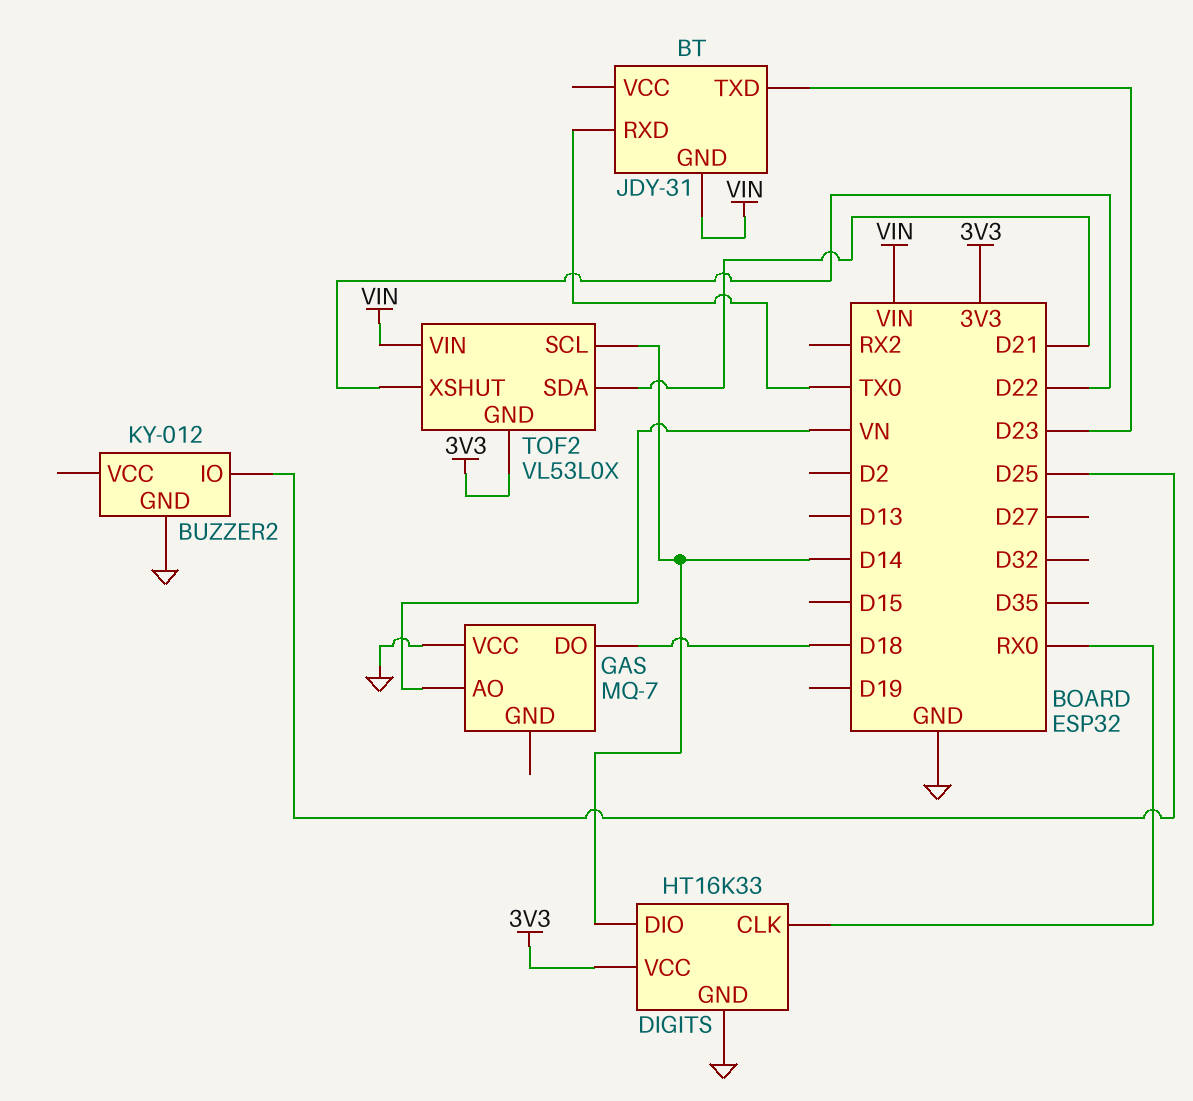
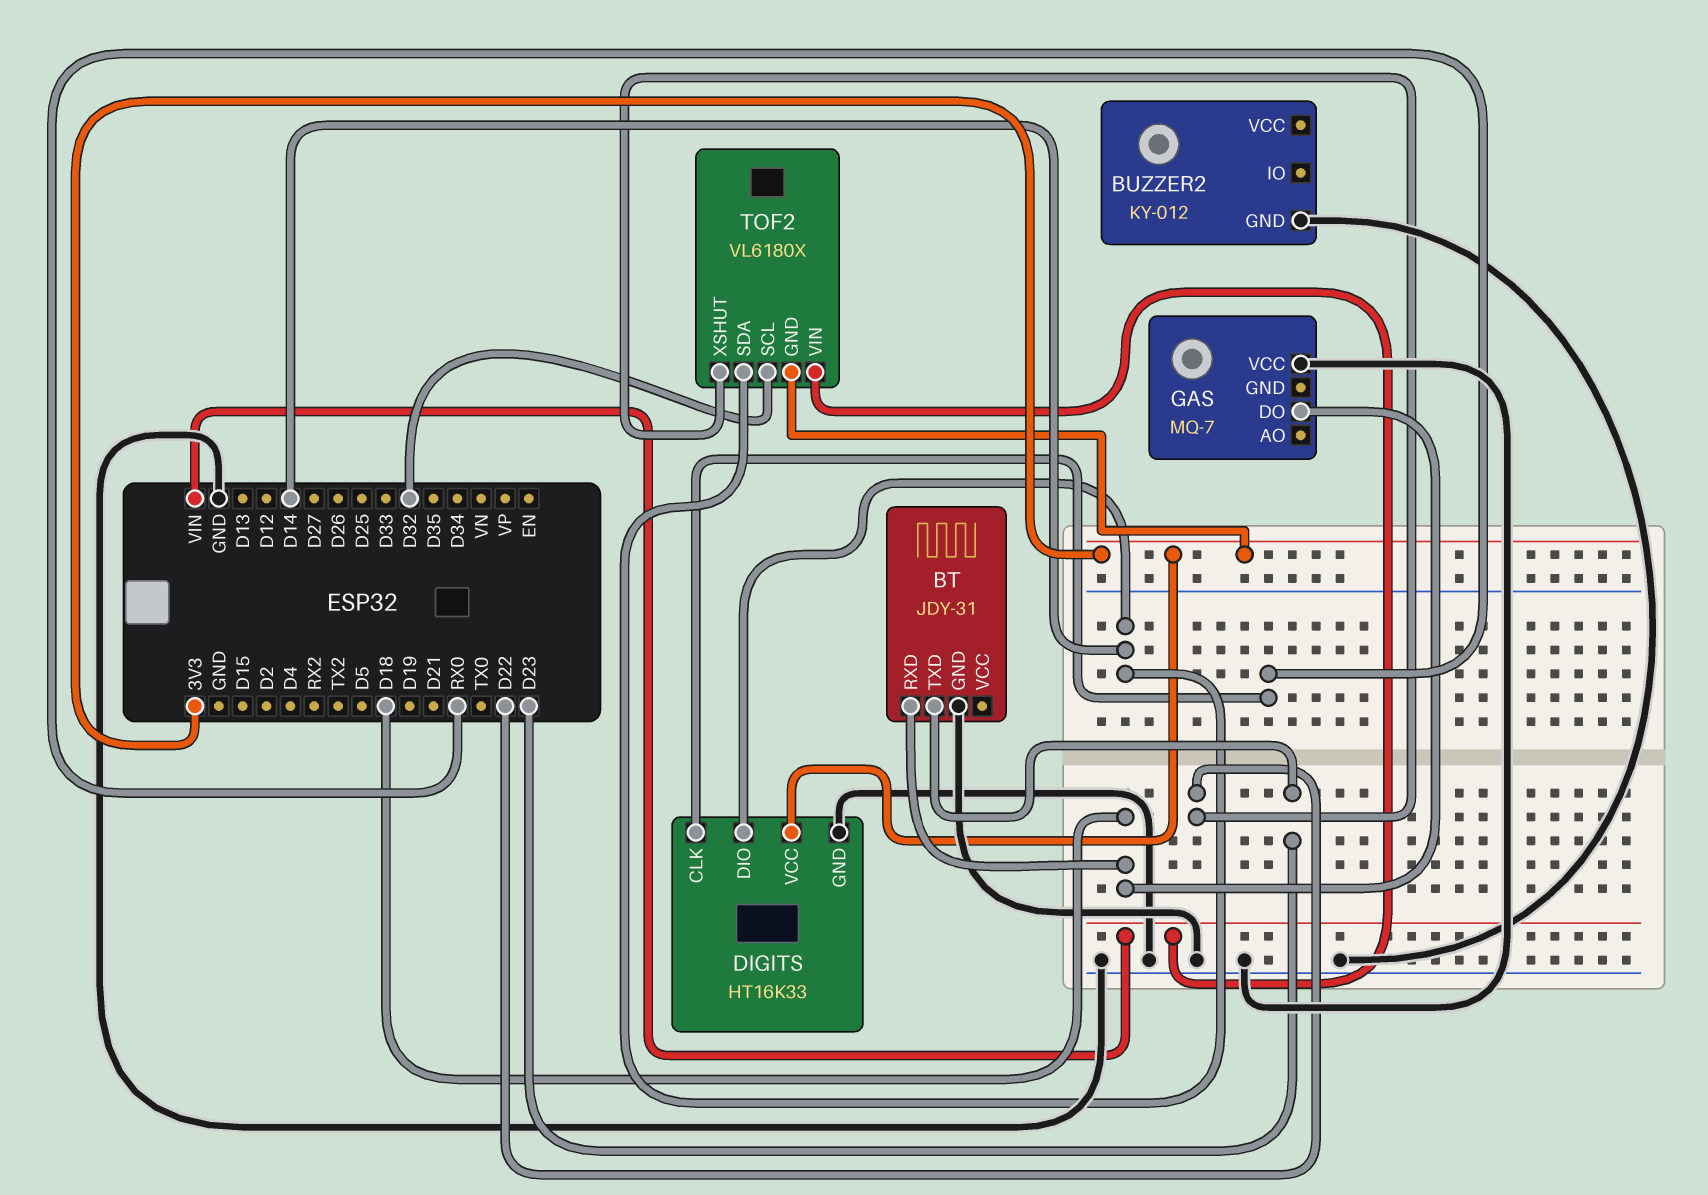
BT pin GND: VIN -> GND
BT pin RXD: TX0 -> D18
BUZZER2 pin IO: D25 -> none
GAS pin AO: VN -> none
TOF2: VL53L0X -> VL6180X
TOF2 pin SCL: D14 -> D32
TOF2 pin SDA: D21 -> D14

